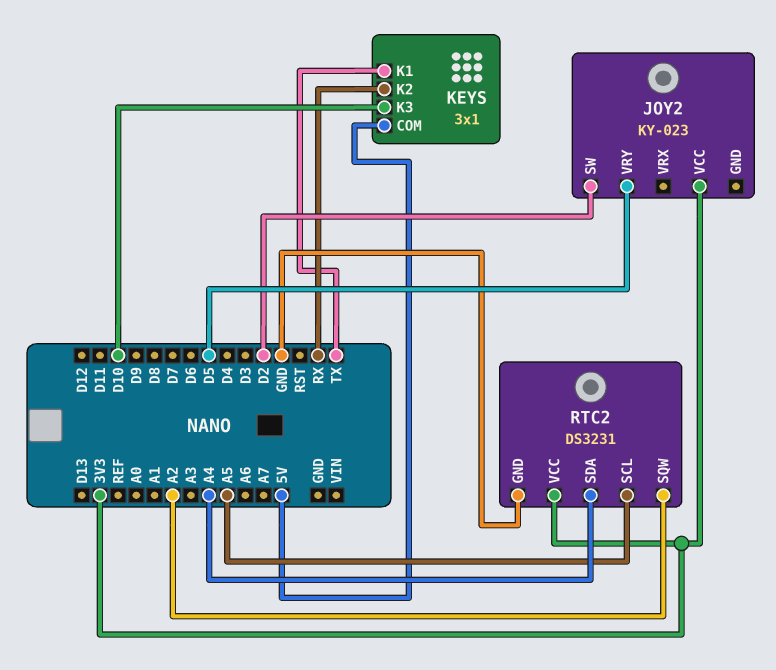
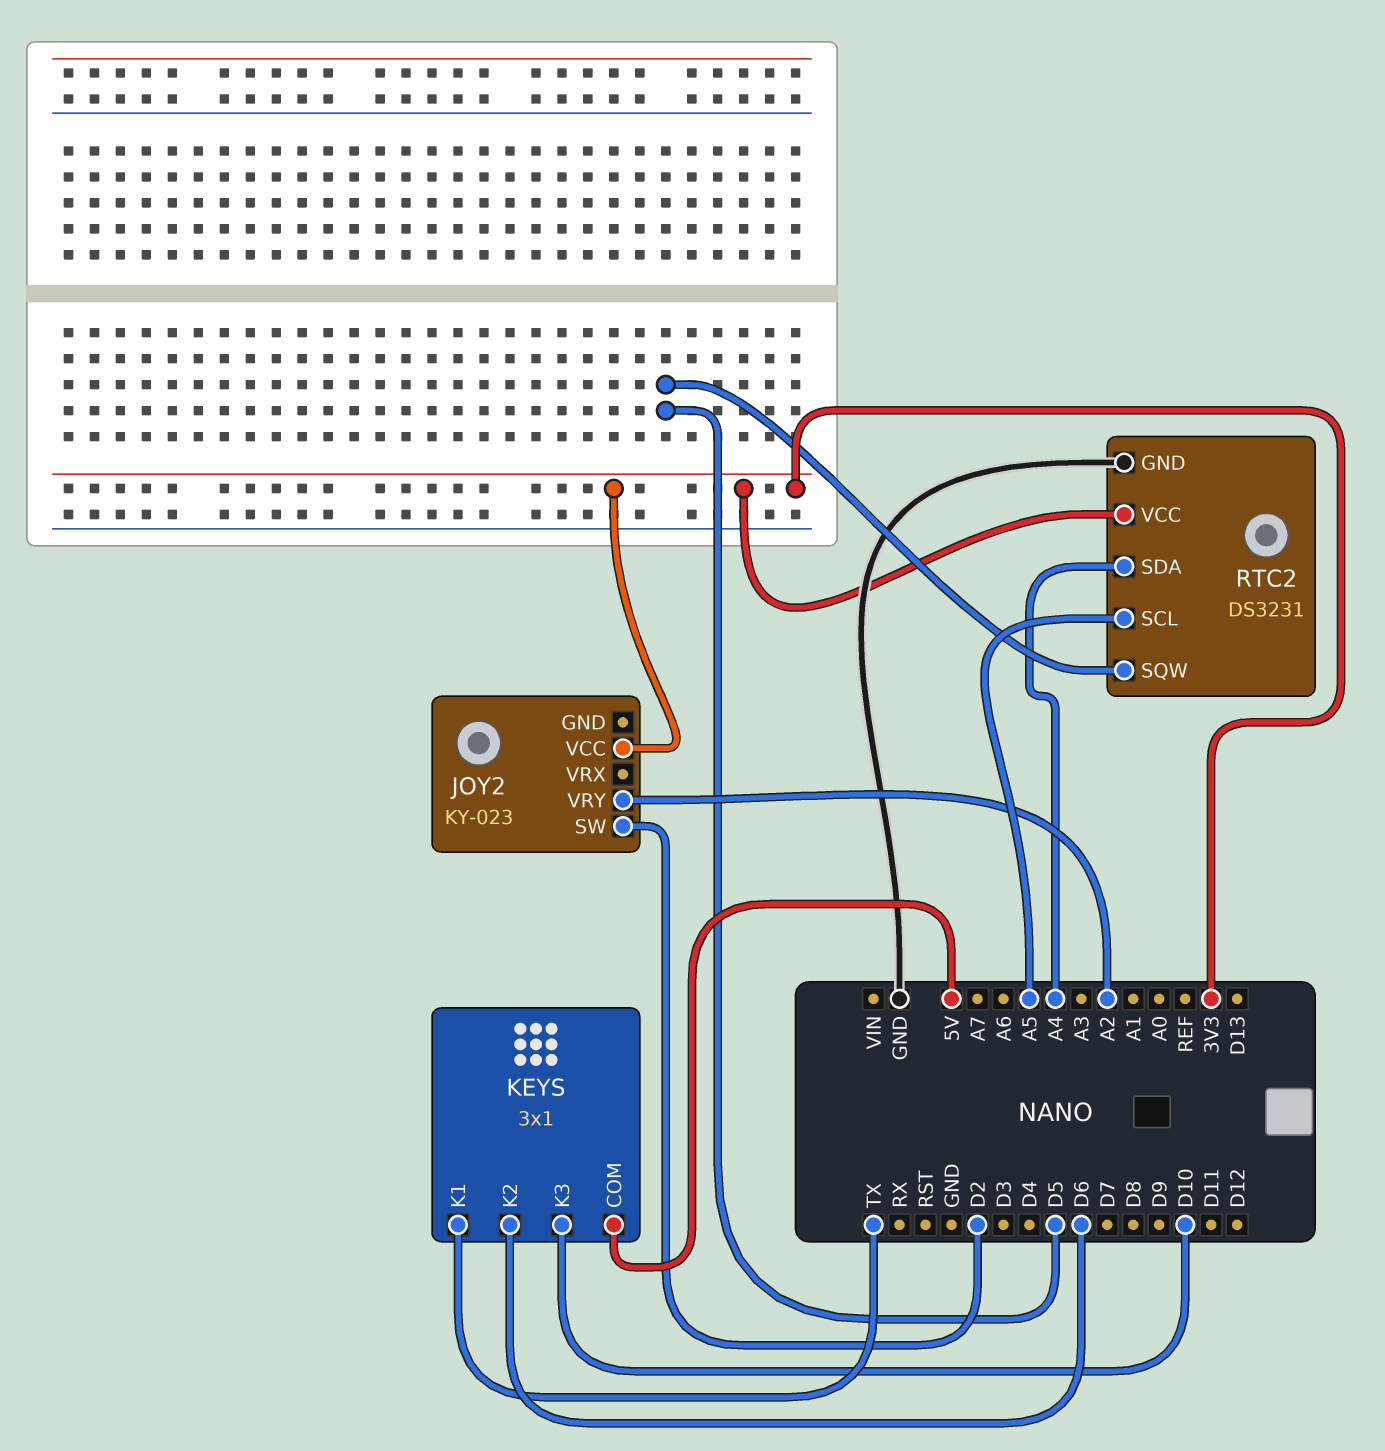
JOY2 pin VRY: D5 -> A2
KEYS pin K2: RX -> D6
RTC2 pin SQW: A2 -> D5

